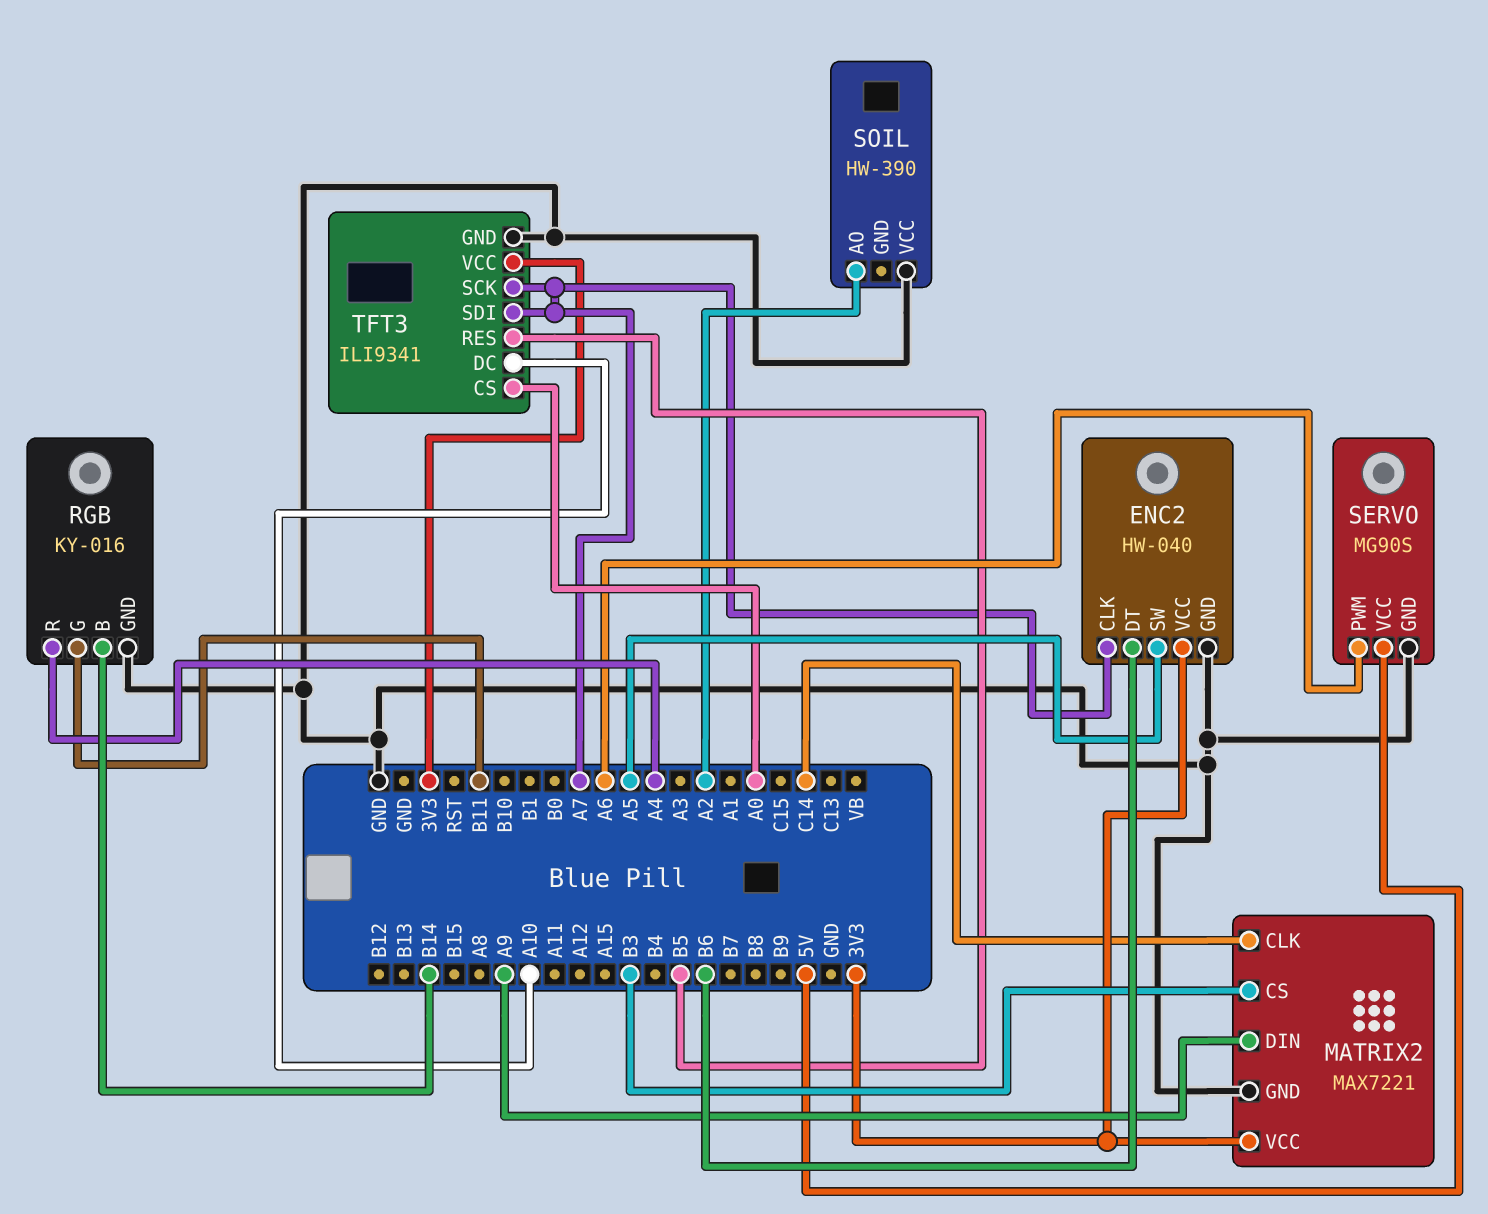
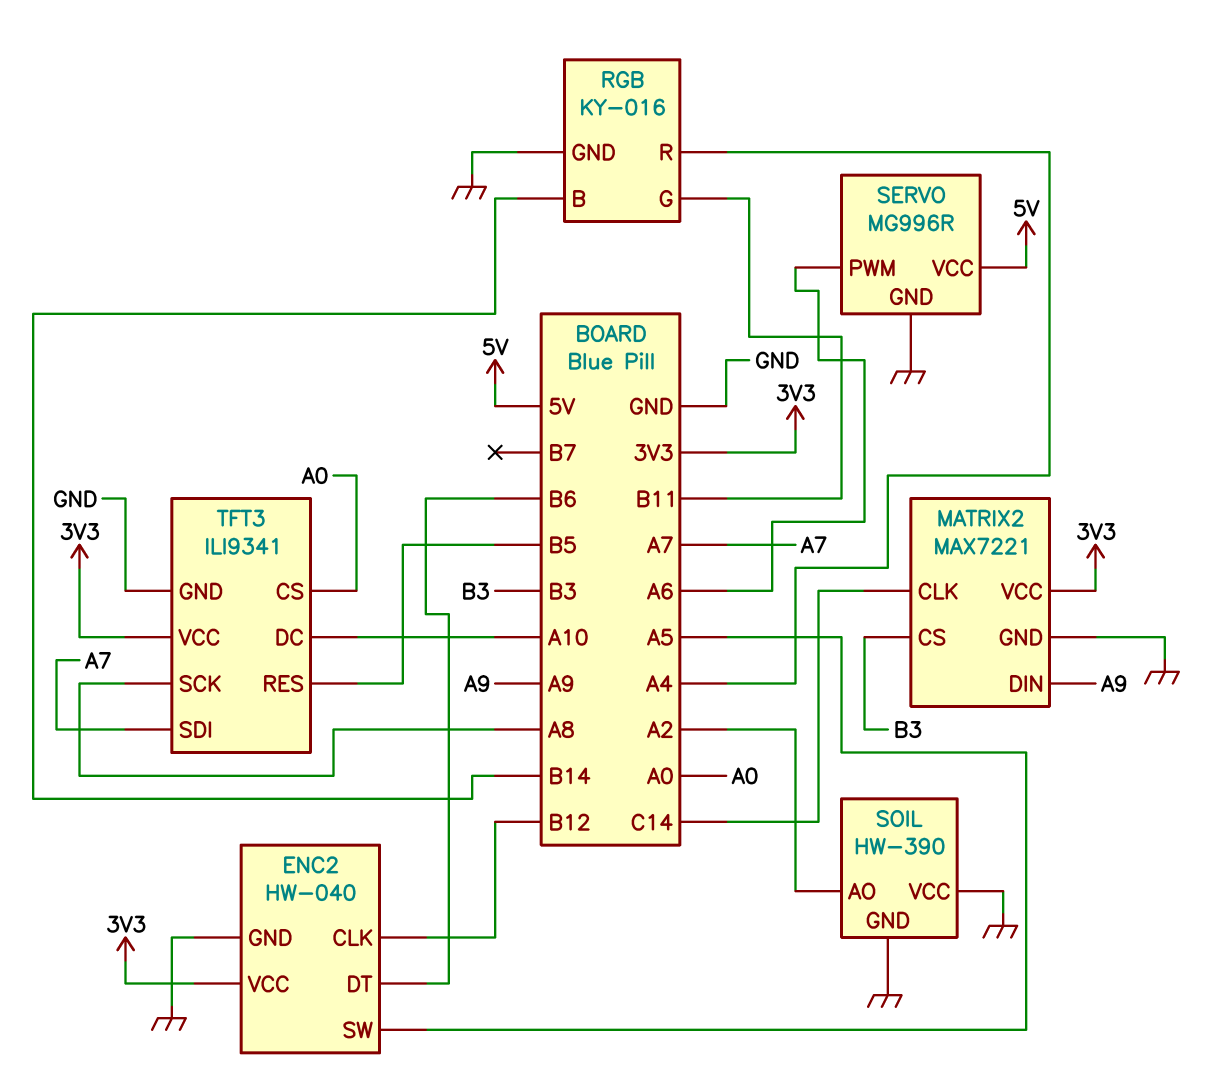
ENC2 pin CLK: A7 -> B12
SERVO: MG90S -> MG996R
SOIL pin GND: none -> GND
TFT3 pin SCK: A7 -> A8

